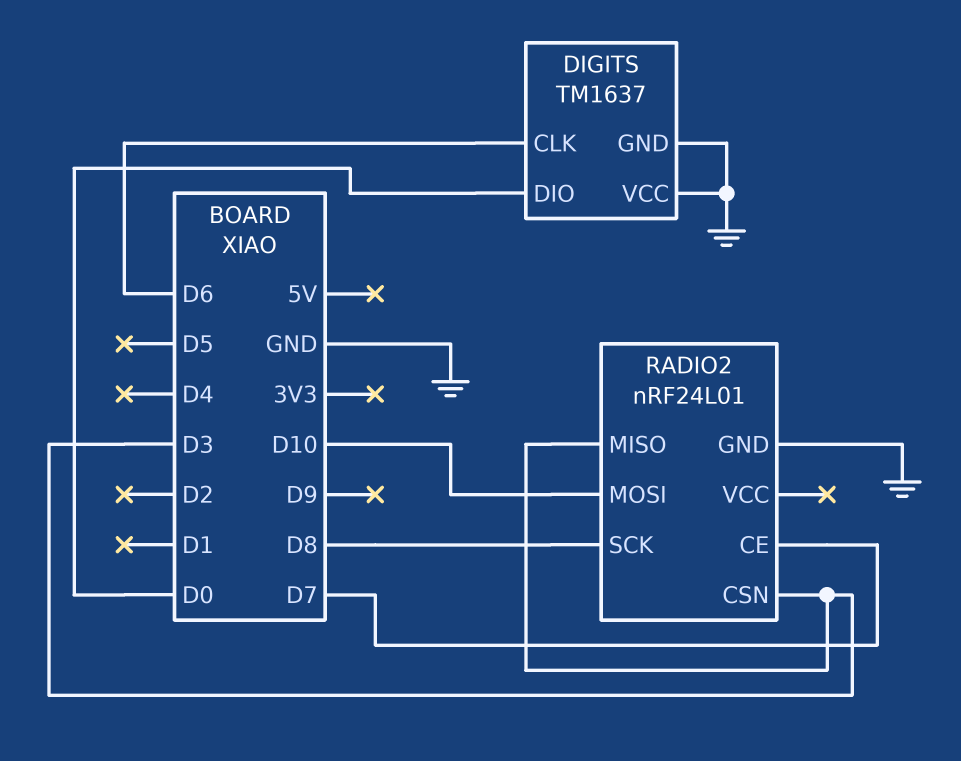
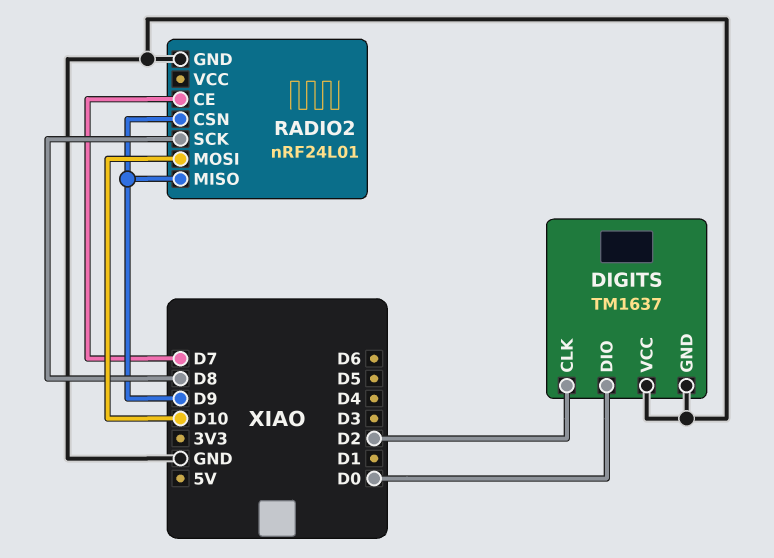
DIGITS pin CLK: D6 -> D2
RADIO2 pin CSN: D3 -> D9
RADIO2 pin MISO: D3 -> D9

